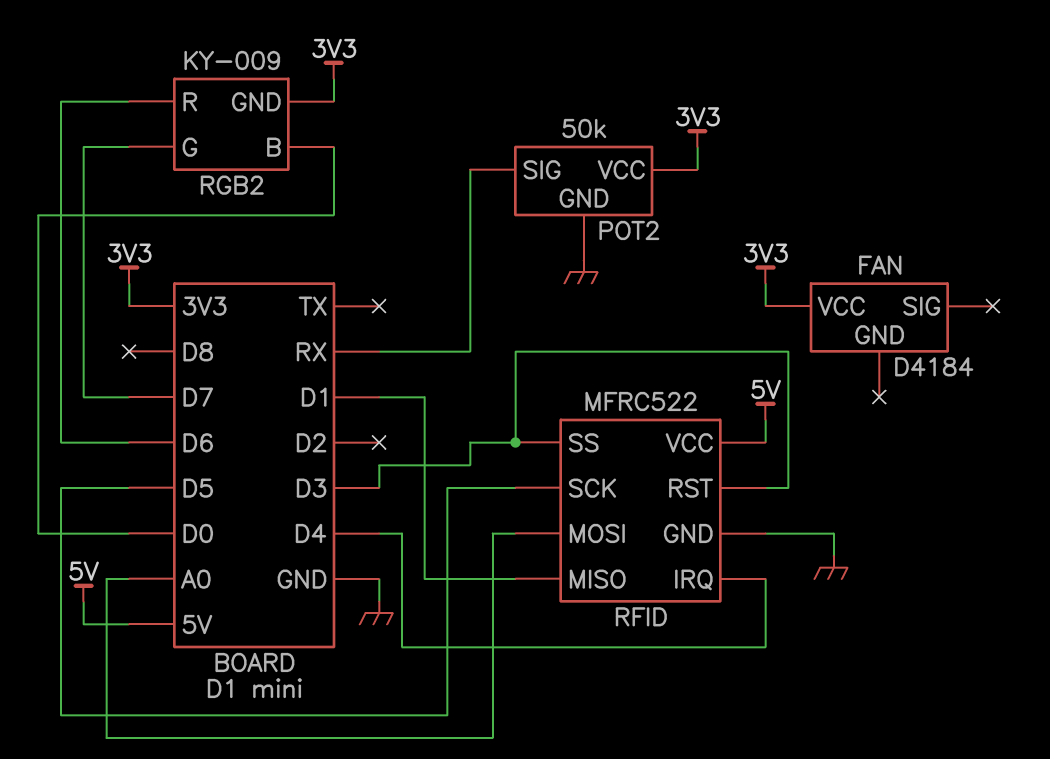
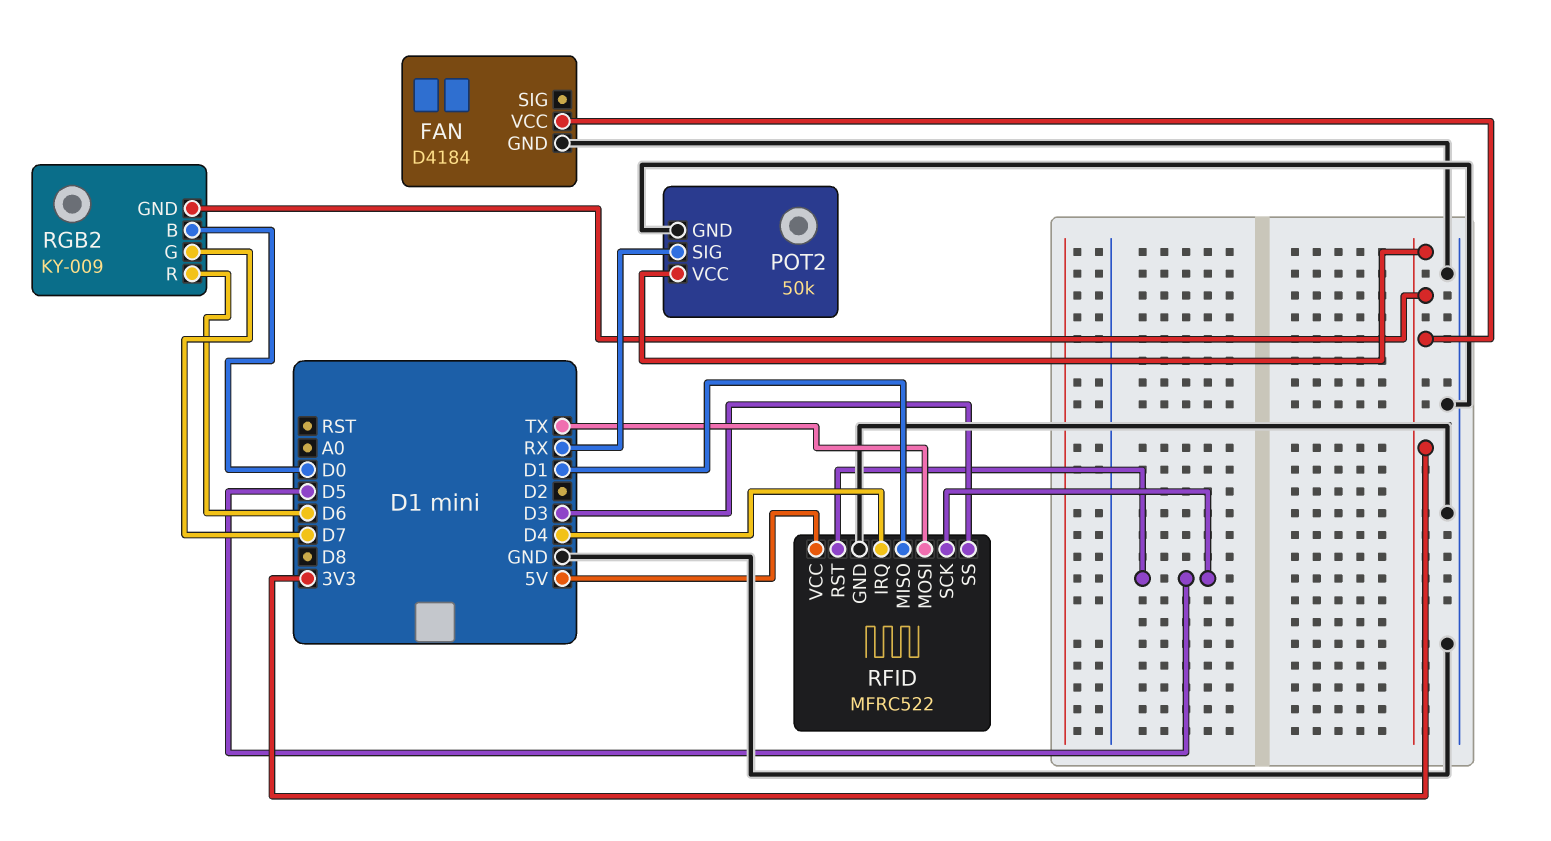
FAN pin GND: none -> GND
RFID pin MOSI: A0 -> TX
RFID pin RST: D3 -> D5

